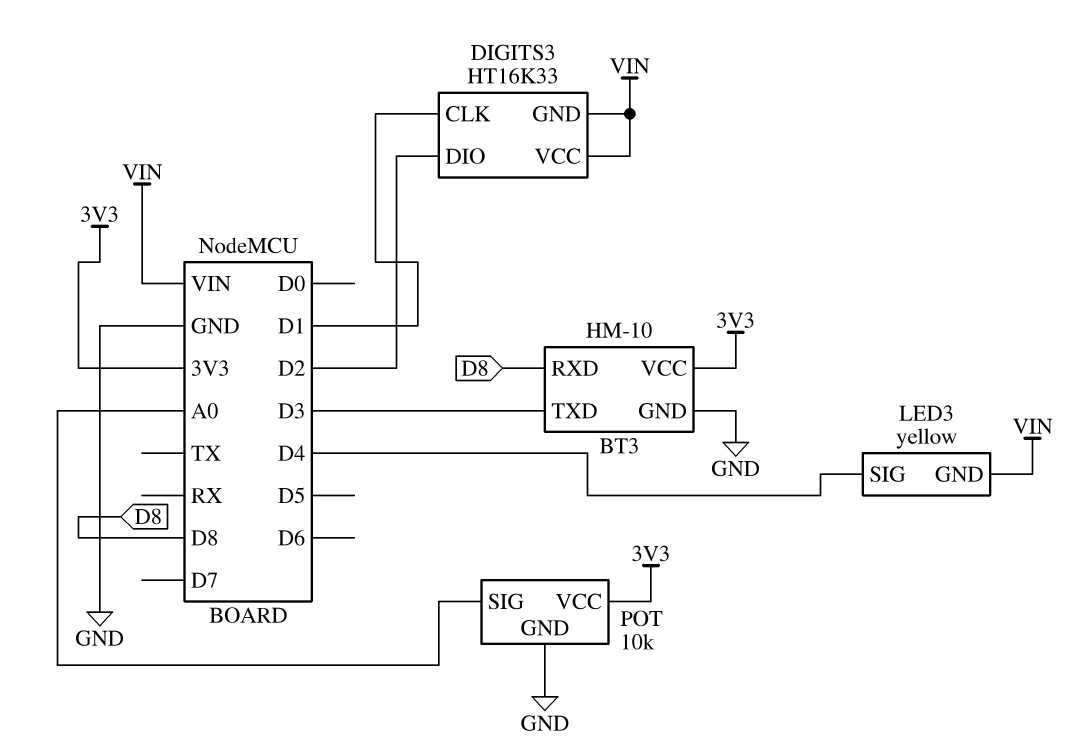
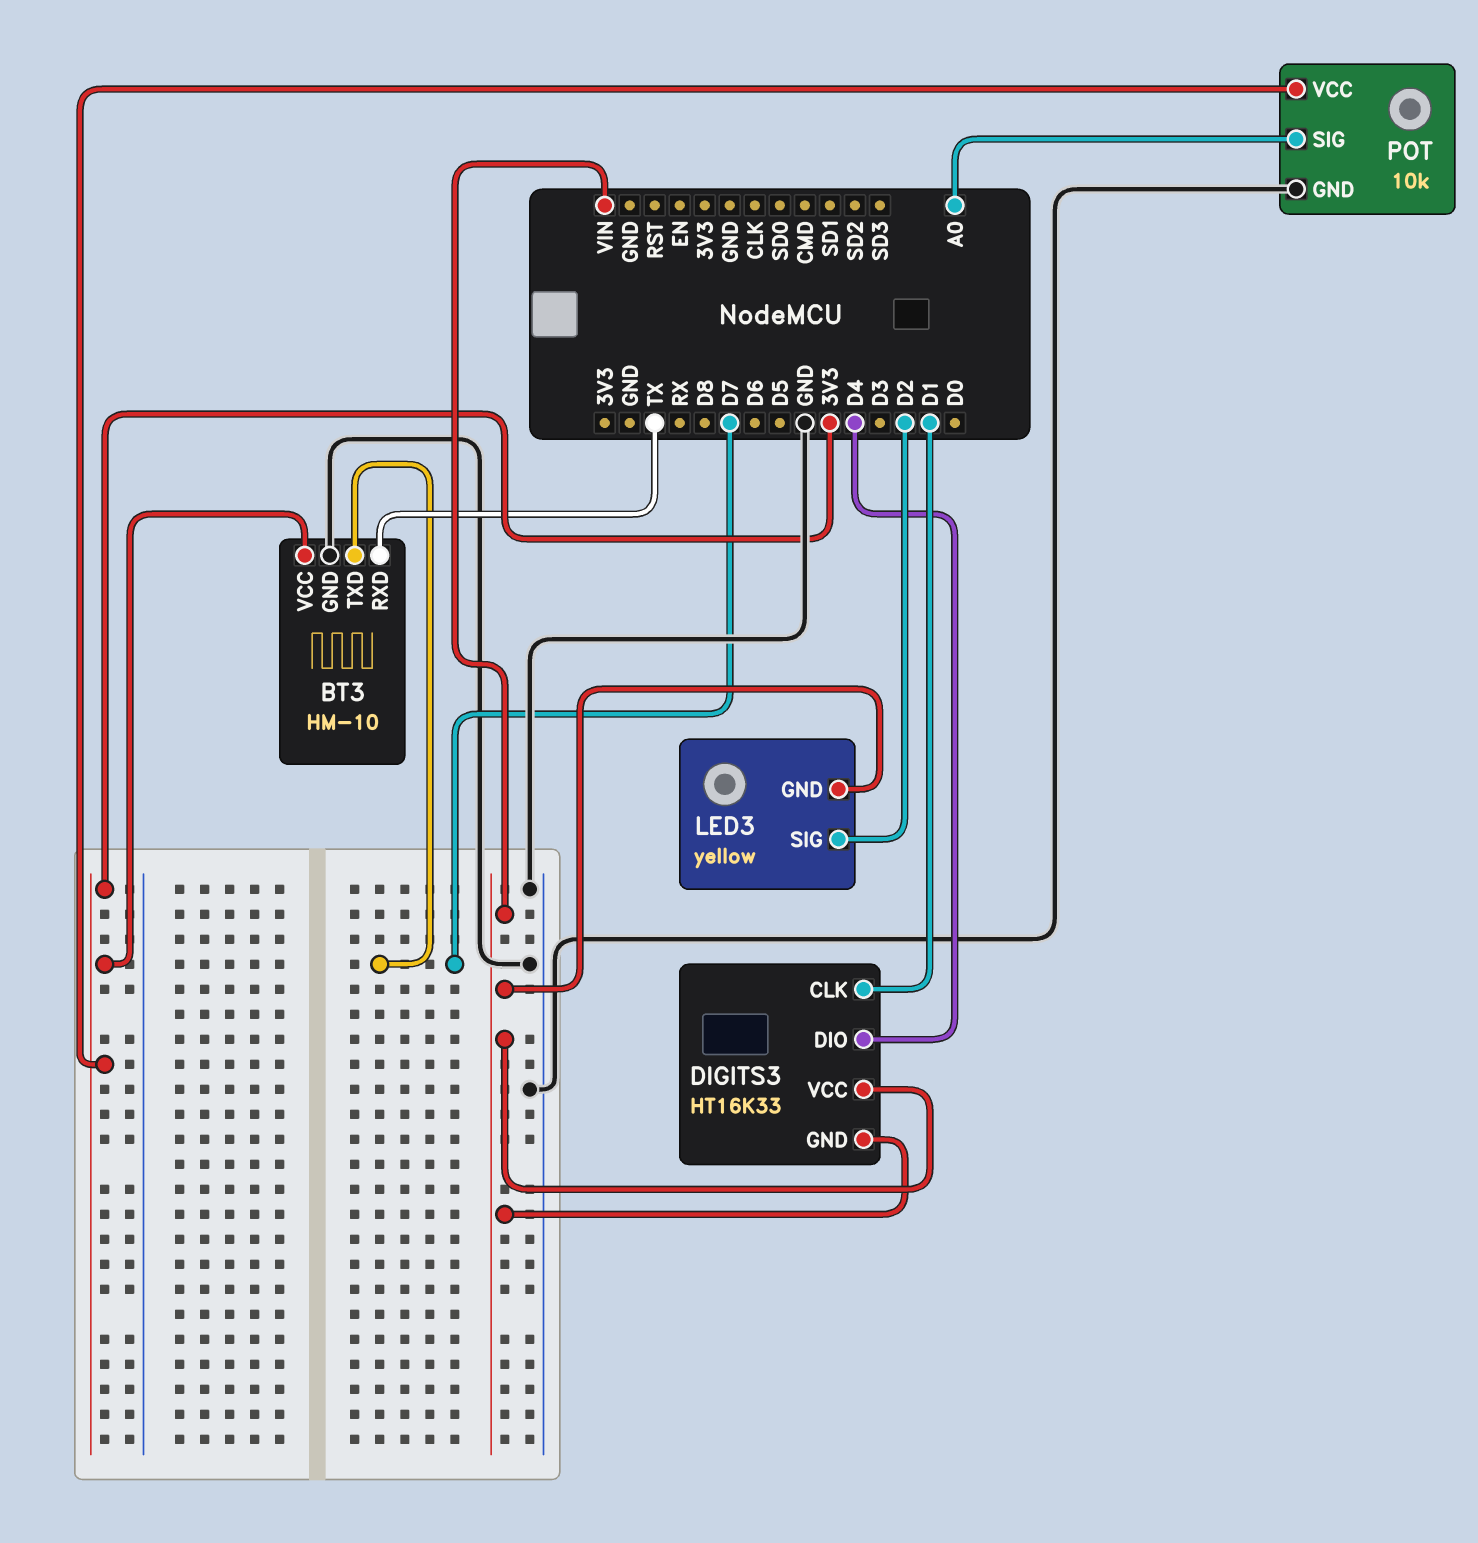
BT3 pin RXD: D8 -> TX
BT3 pin TXD: D3 -> D7
DIGITS3 pin DIO: D2 -> D4
LED3 pin SIG: D4 -> D2

